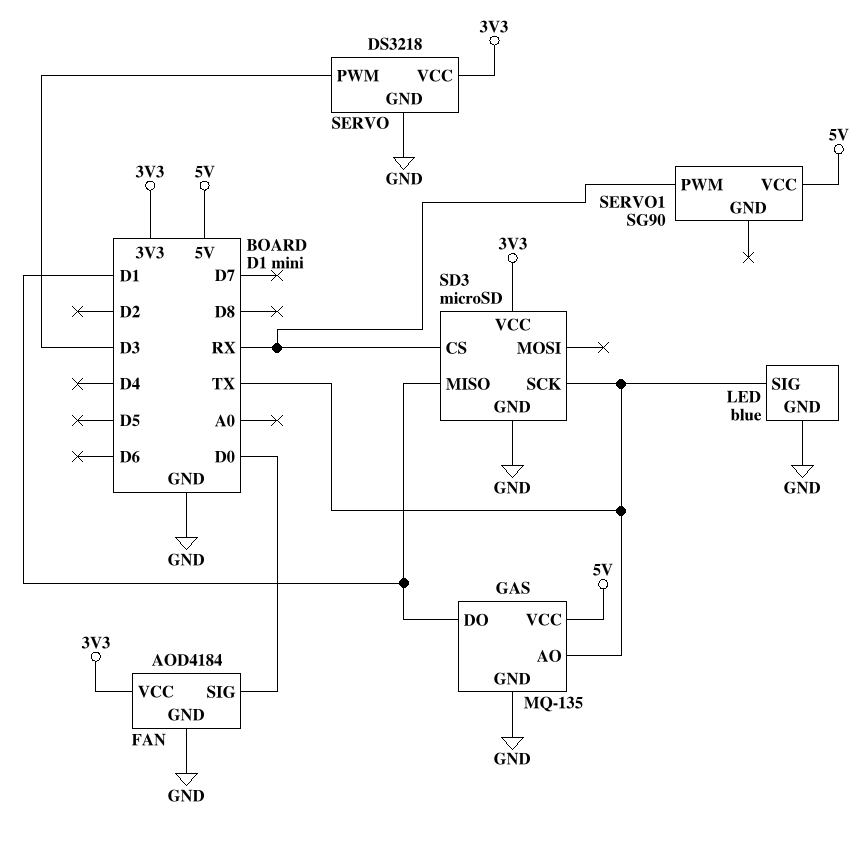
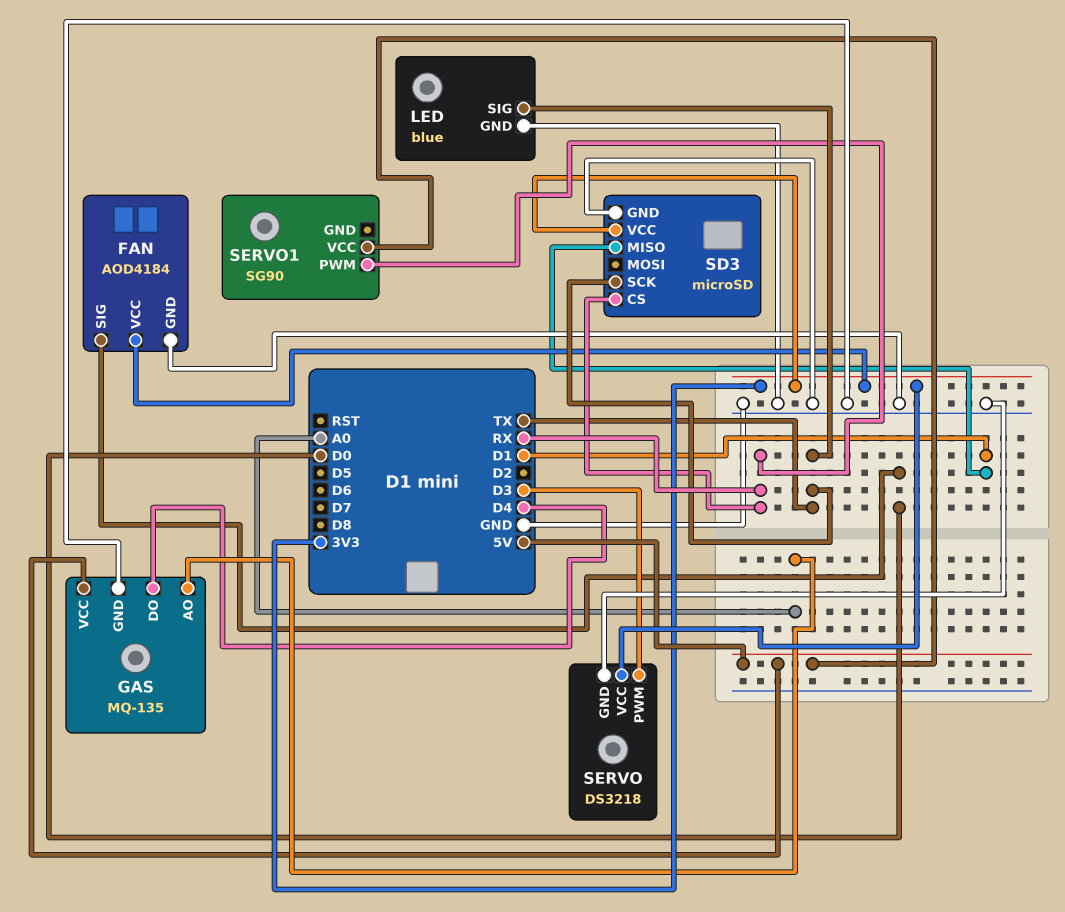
GAS pin AO: TX -> A0
GAS pin DO: D1 -> D4

